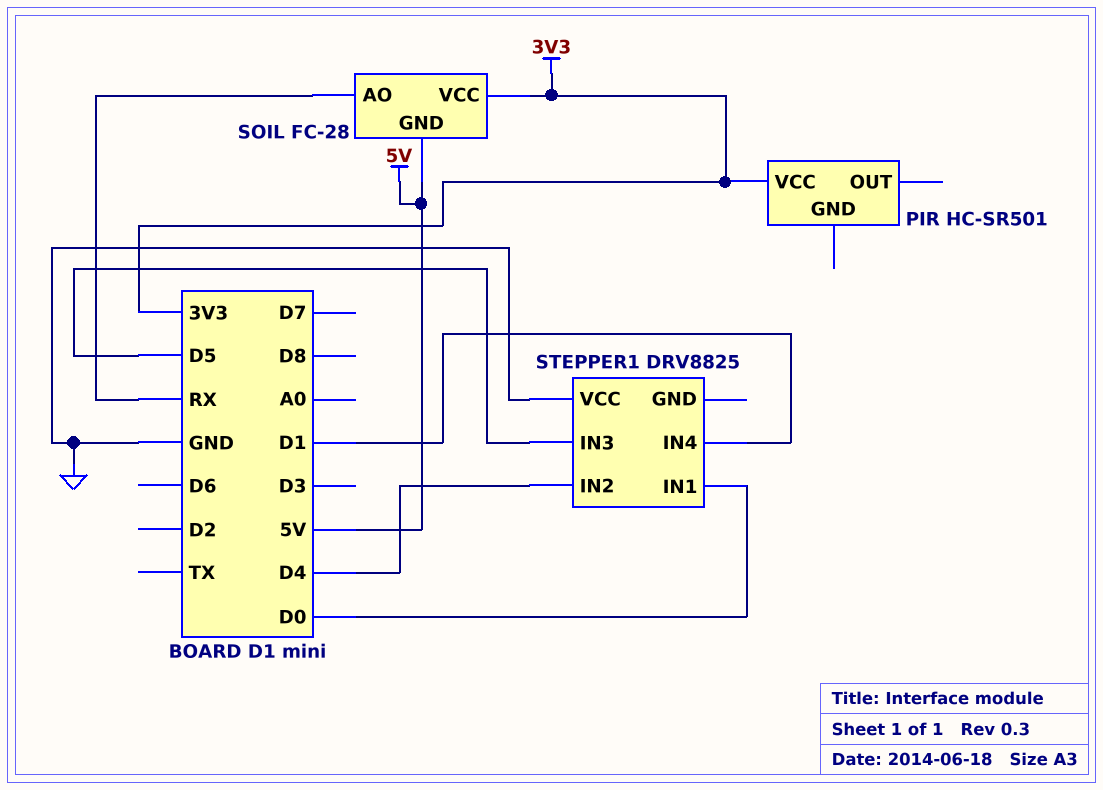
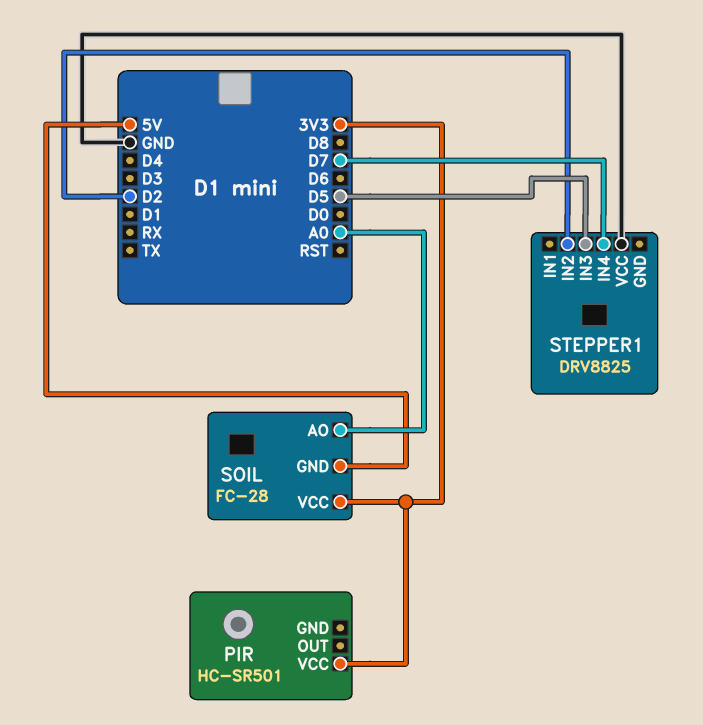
SOIL pin AO: RX -> A0
STEPPER1 pin IN1: D0 -> none
STEPPER1 pin IN2: D4 -> D2
STEPPER1 pin IN4: D1 -> D7

